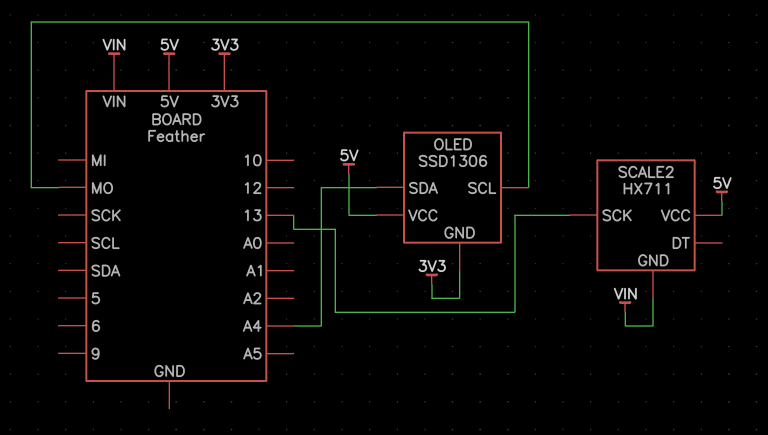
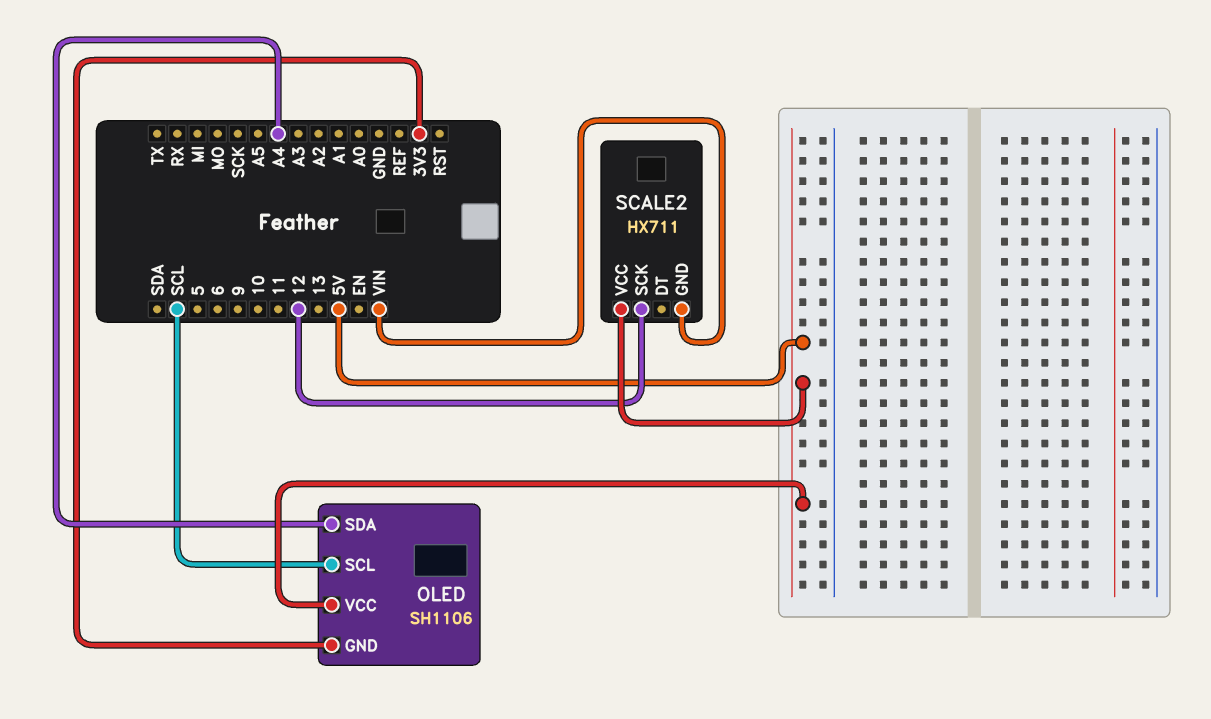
OLED: SSD1306 -> SH1106
OLED pin SCL: MO -> SCL
SCALE2 pin SCK: 13 -> 12

